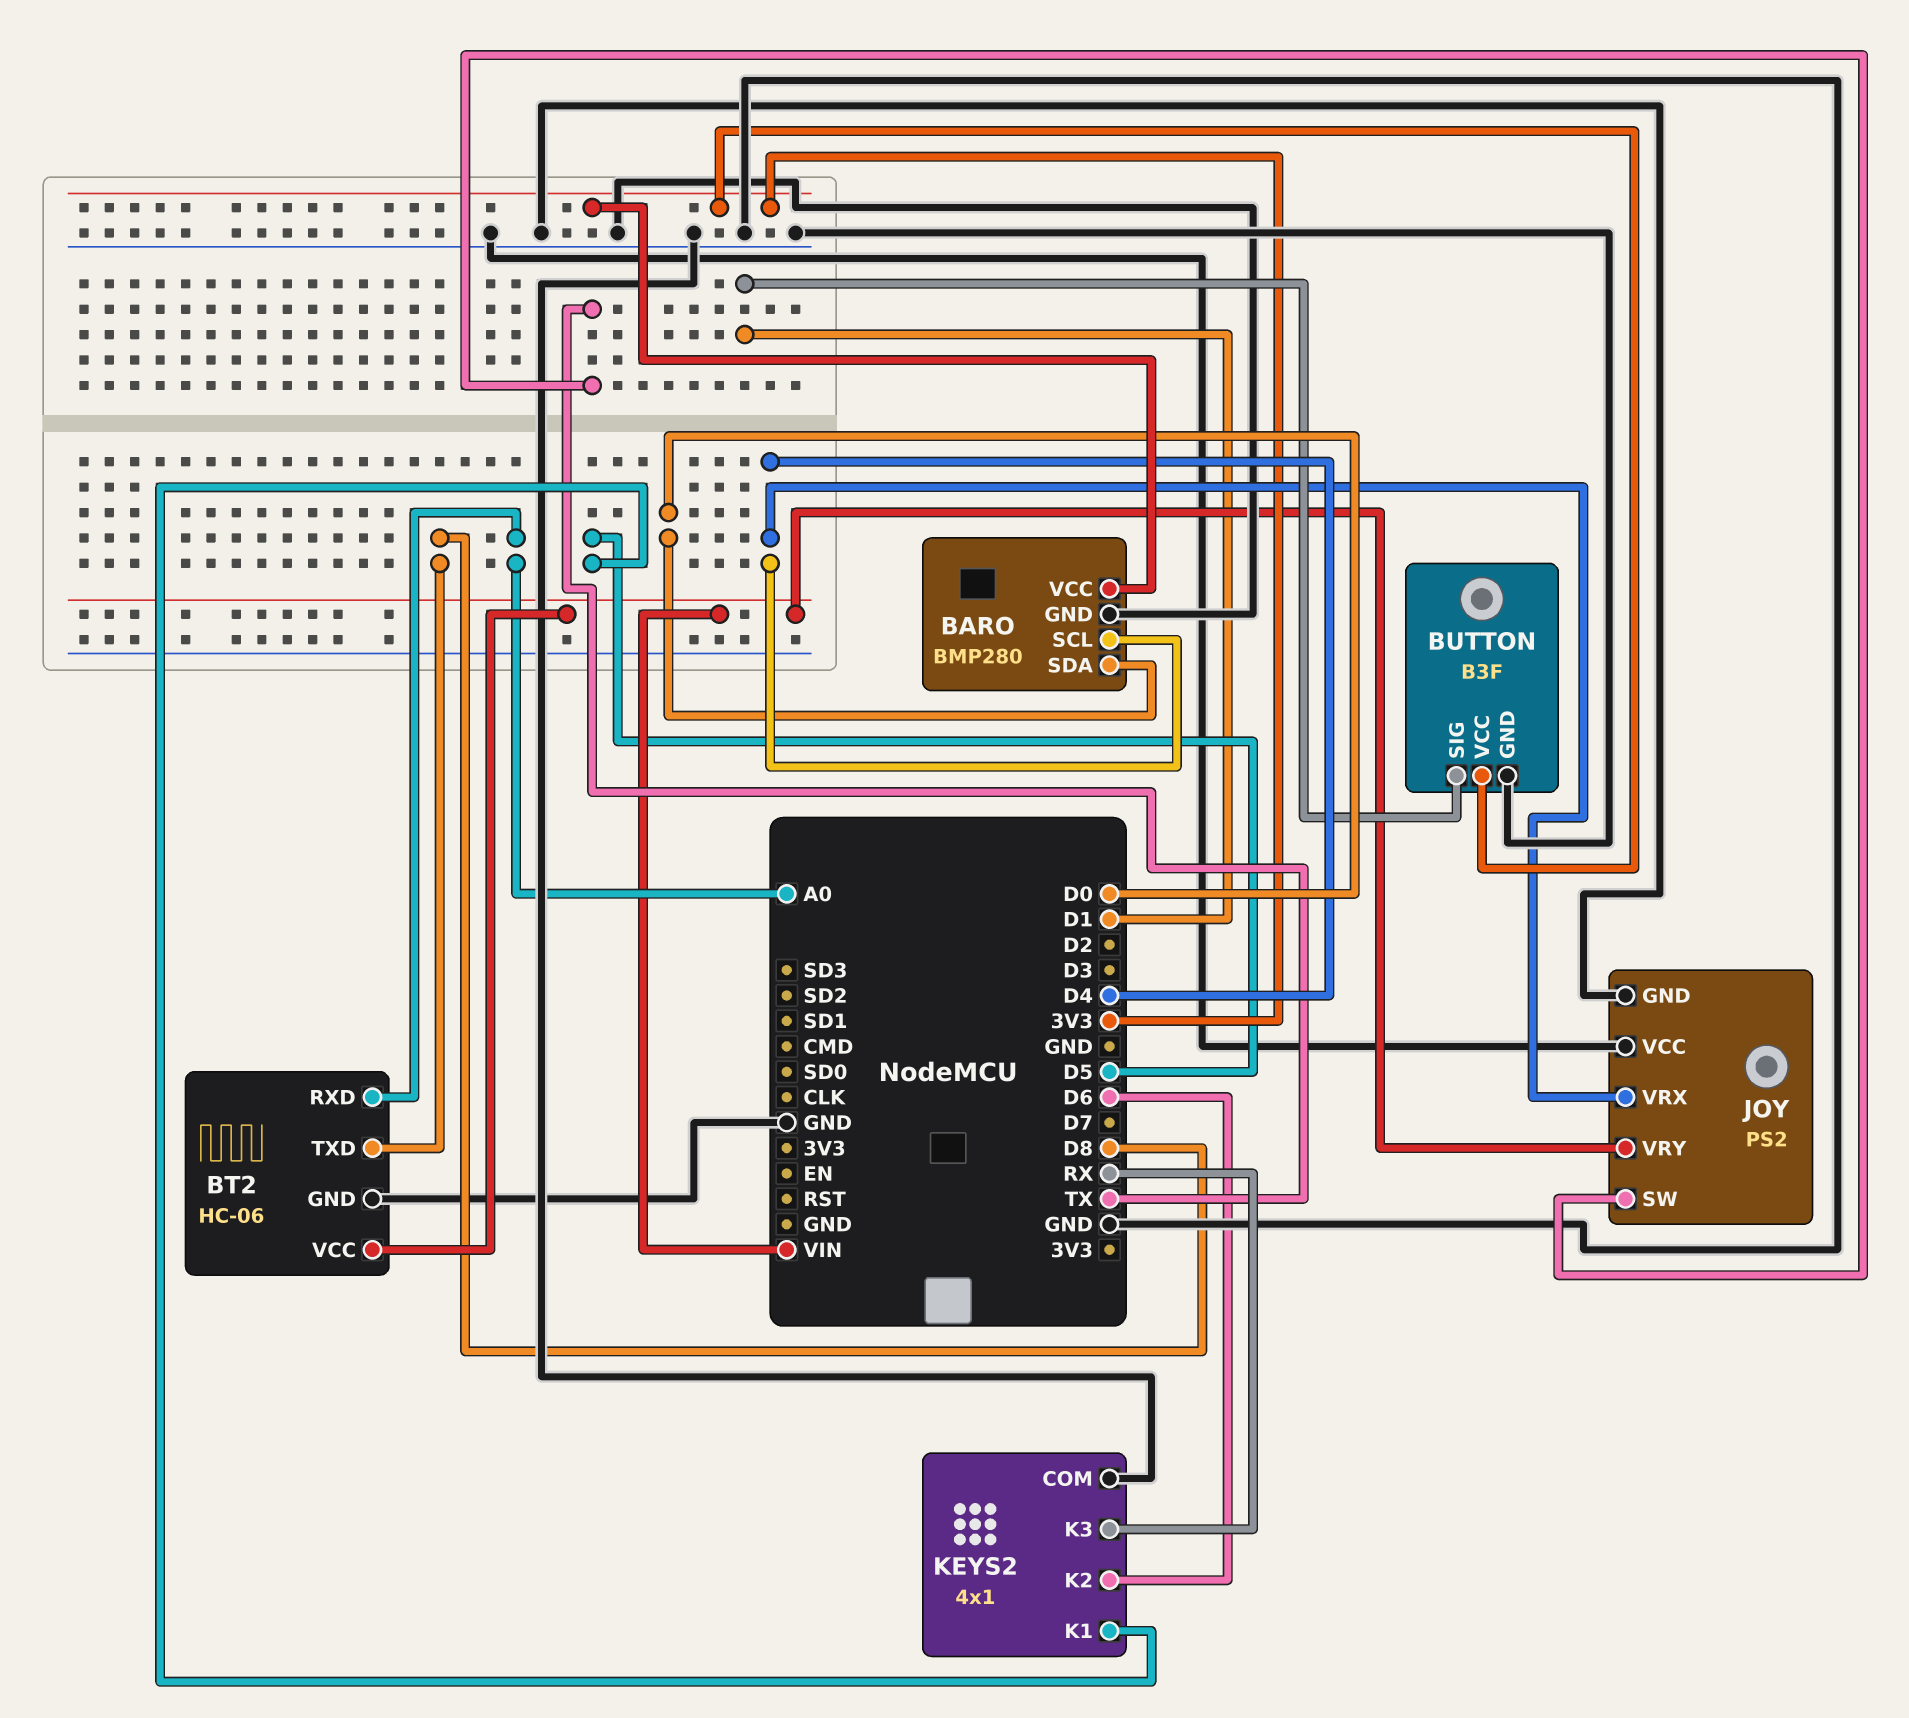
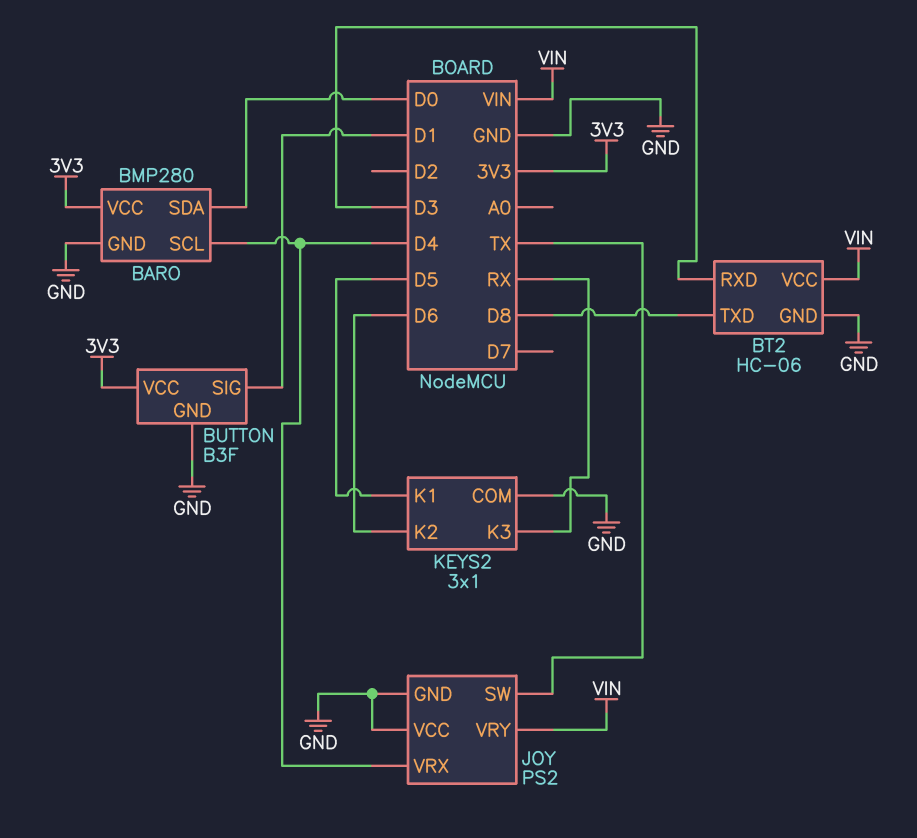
BT2 pin RXD: A0 -> D3
KEYS2: 4x1 -> 3x1

